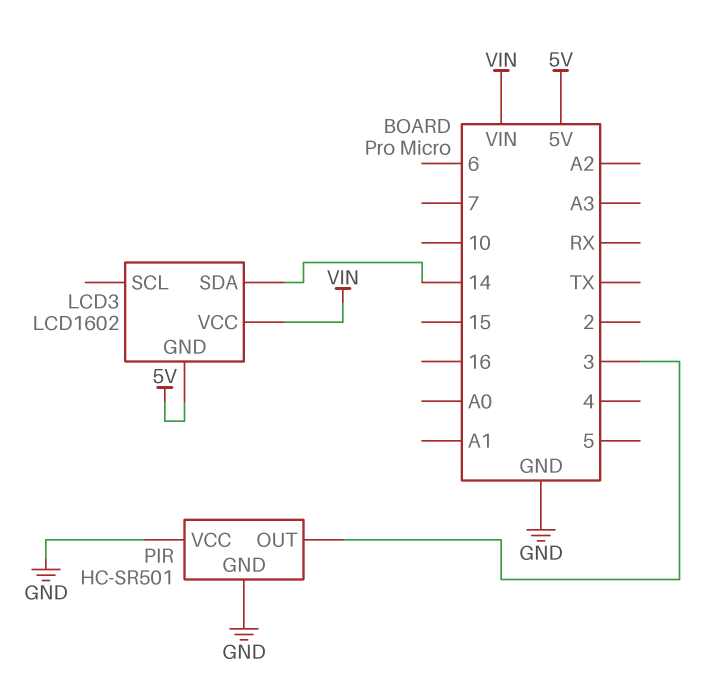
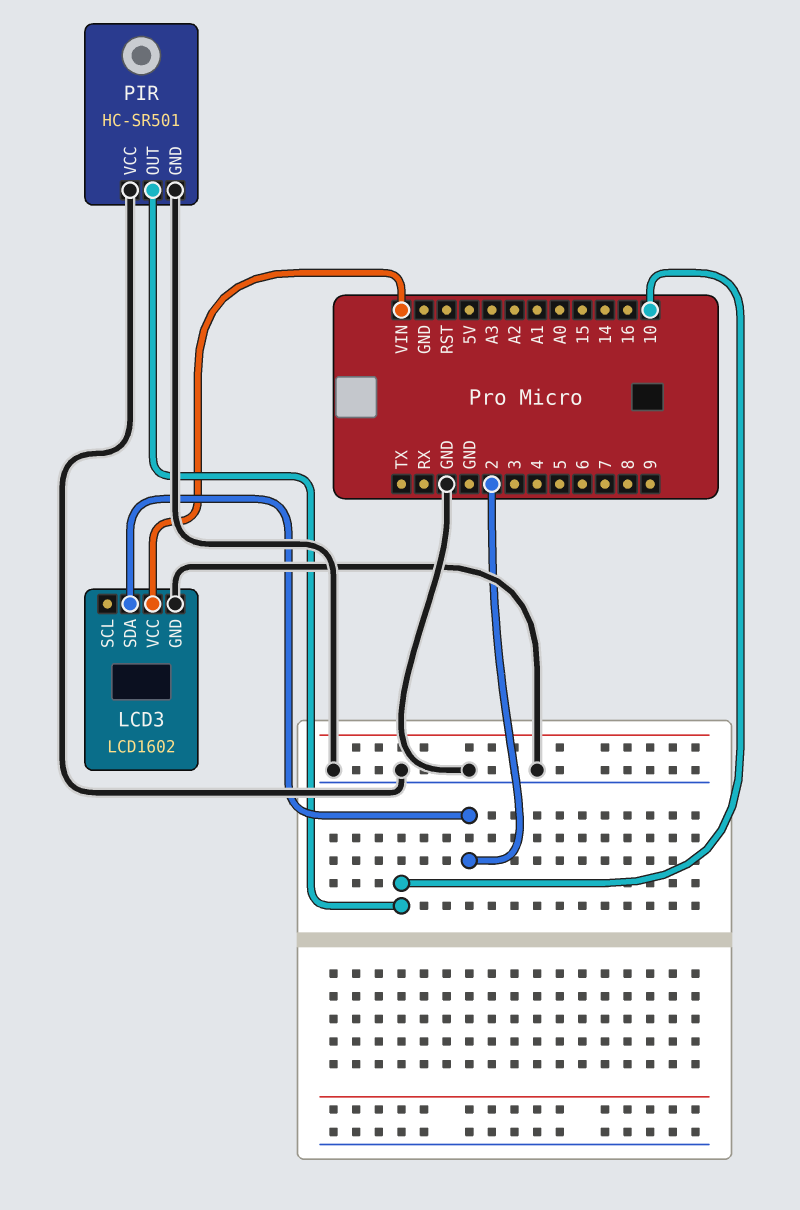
LCD3 pin GND: 5V -> GND
LCD3 pin SDA: 14 -> 2
PIR pin OUT: 3 -> 10

